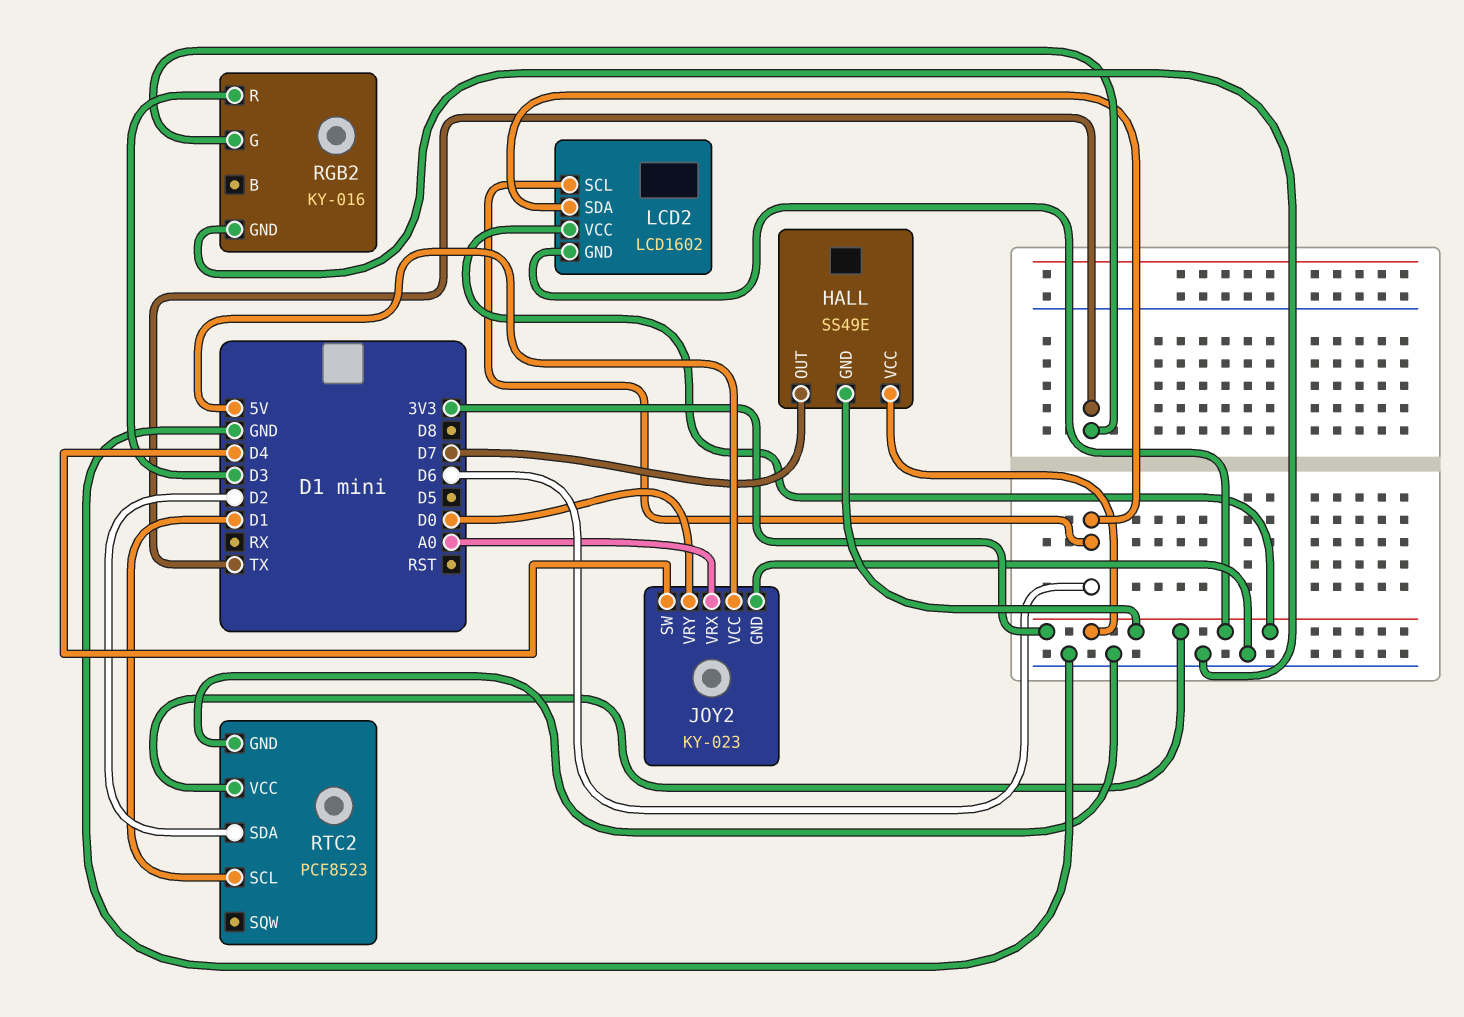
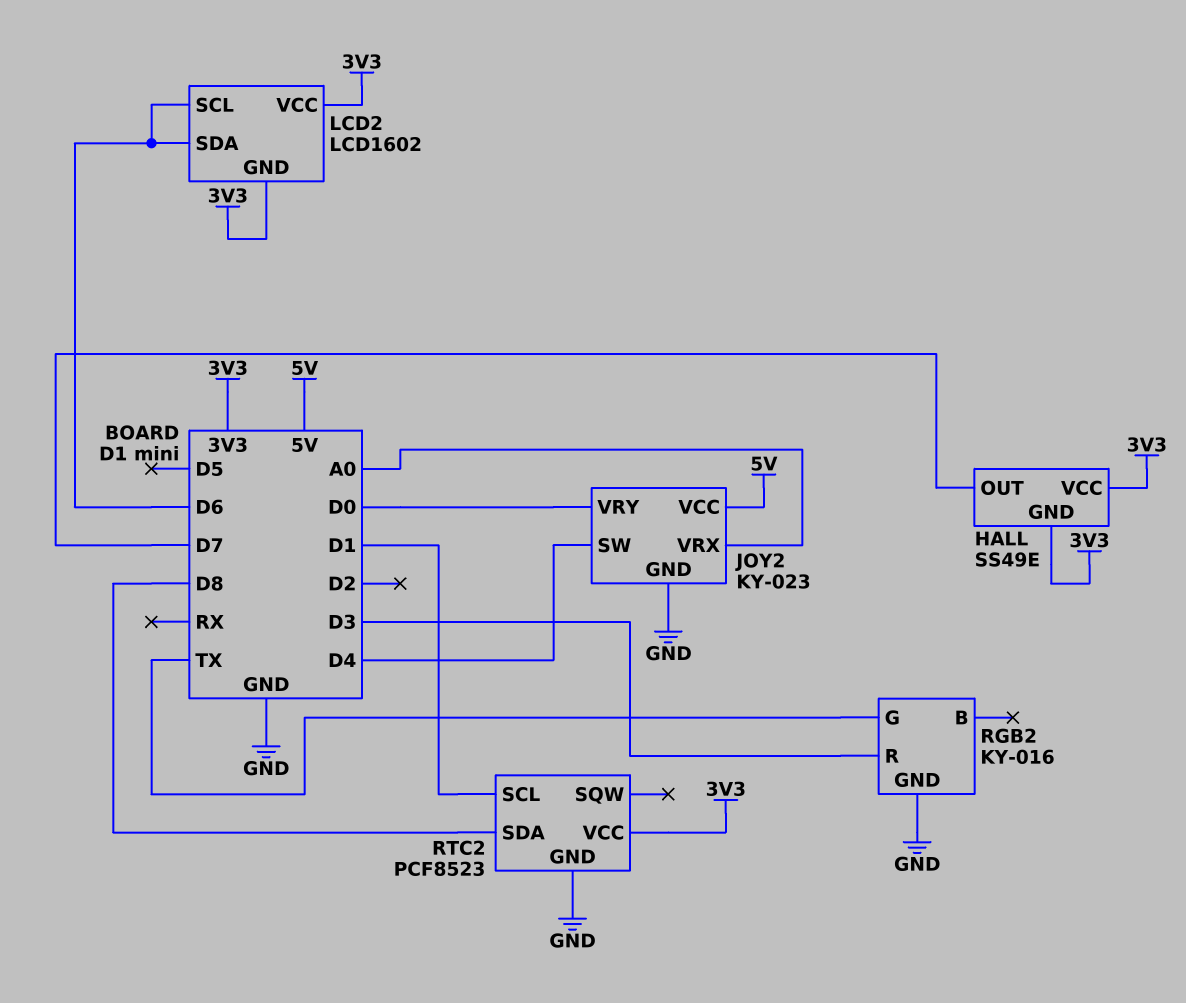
RTC2 pin SDA: D2 -> D8

